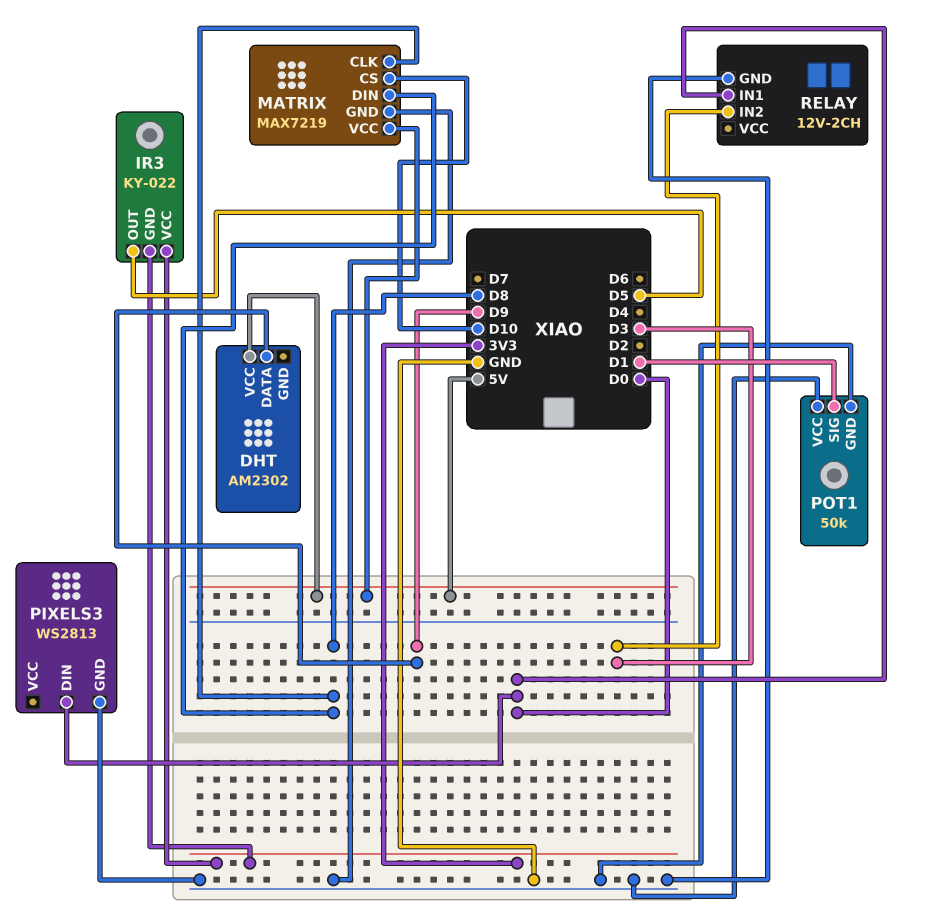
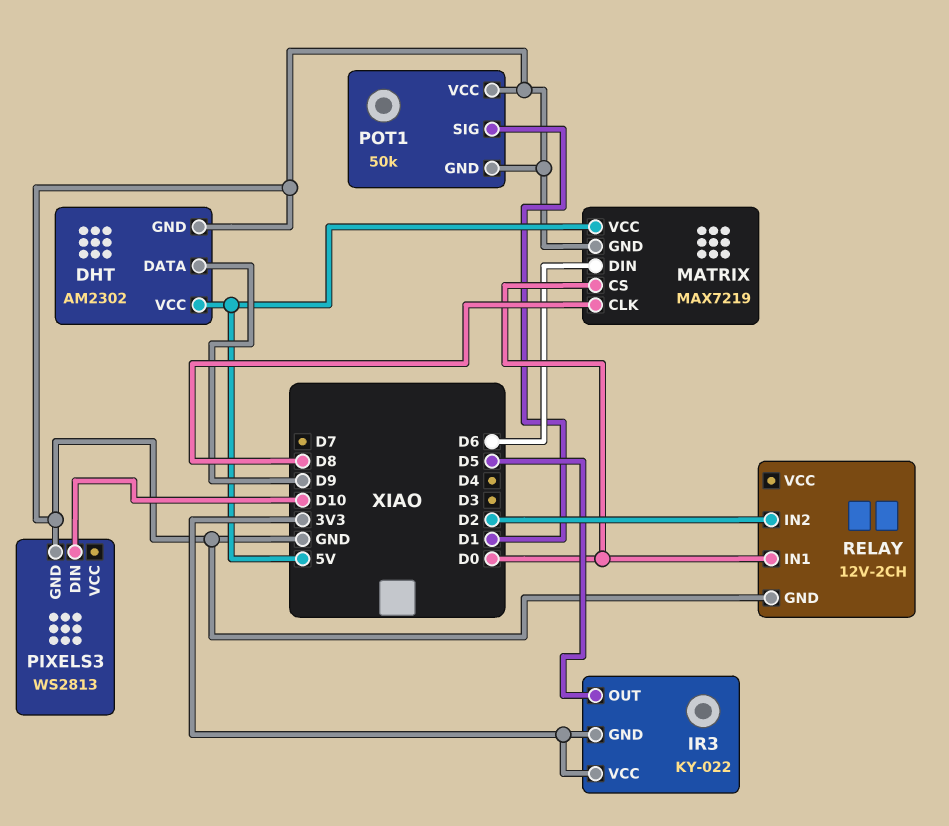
DHT pin GND: none -> GND
MATRIX pin CS: D10 -> D0
MATRIX pin DIN: D8 -> D6
PIXELS3 pin DIN: D0 -> D10
RELAY pin IN2: D3 -> D2

